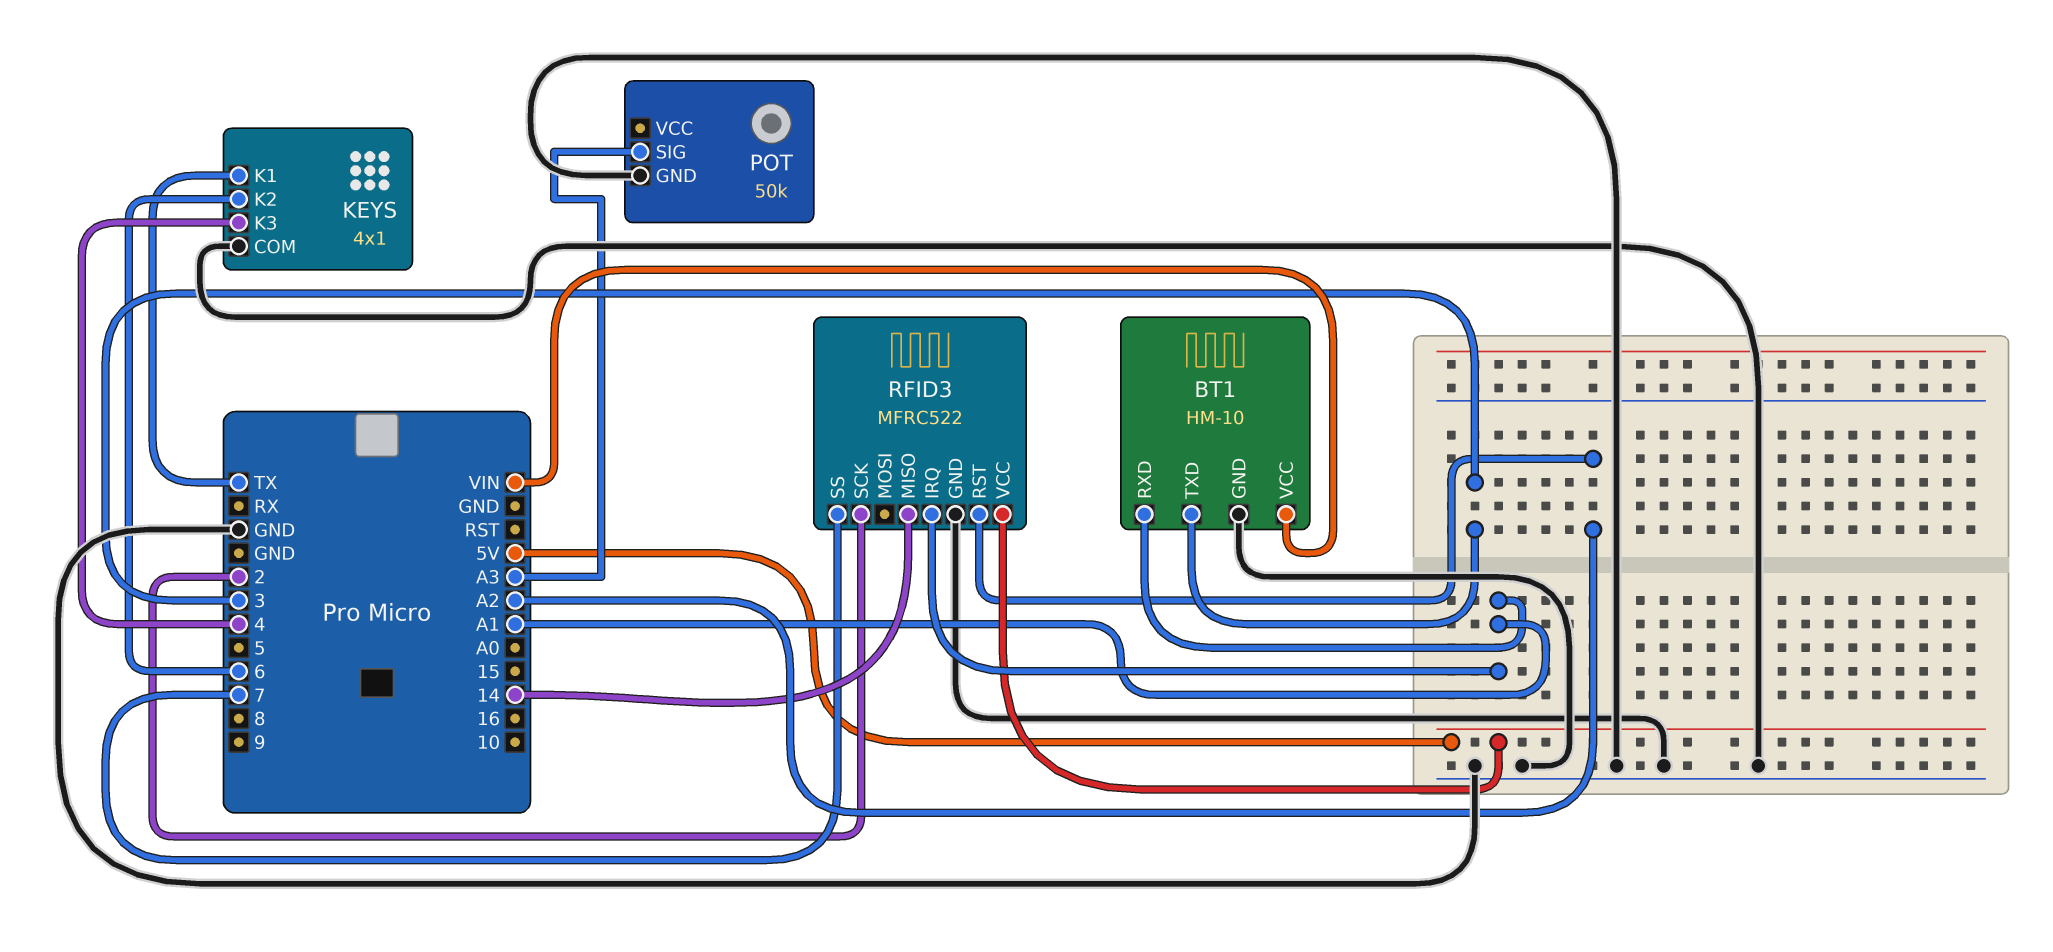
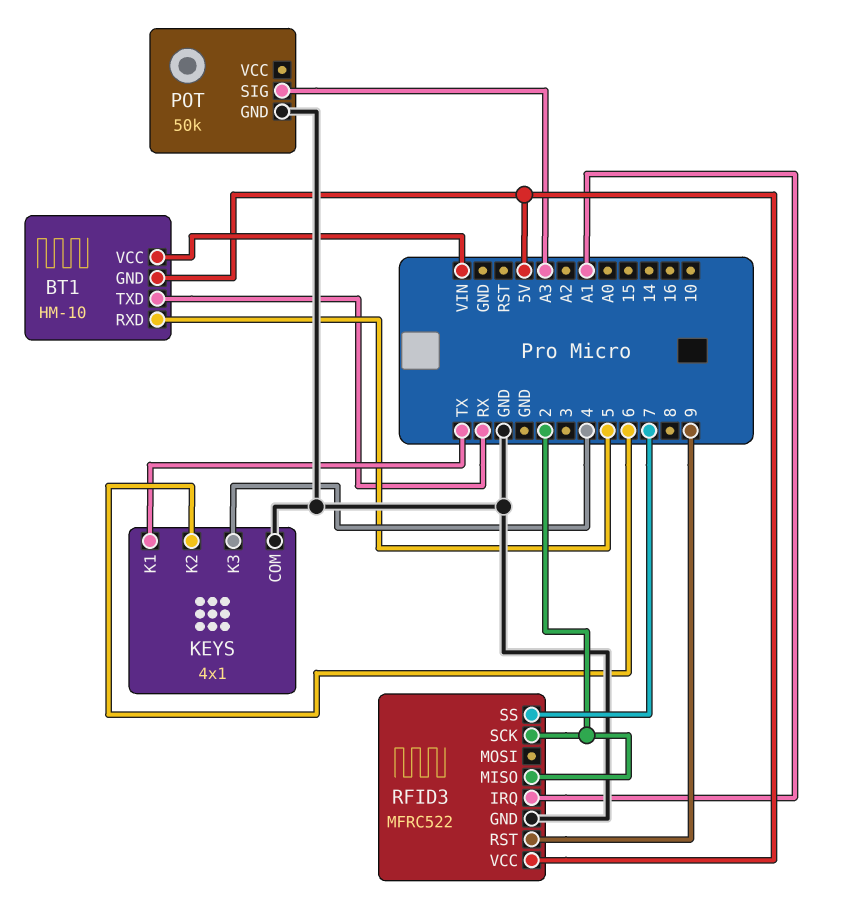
BT1 pin GND: GND -> 5V
BT1 pin RXD: A1 -> 5
BT1 pin TXD: 3 -> RX
RFID3 pin MISO: 14 -> 2
RFID3 pin RST: A2 -> 9

